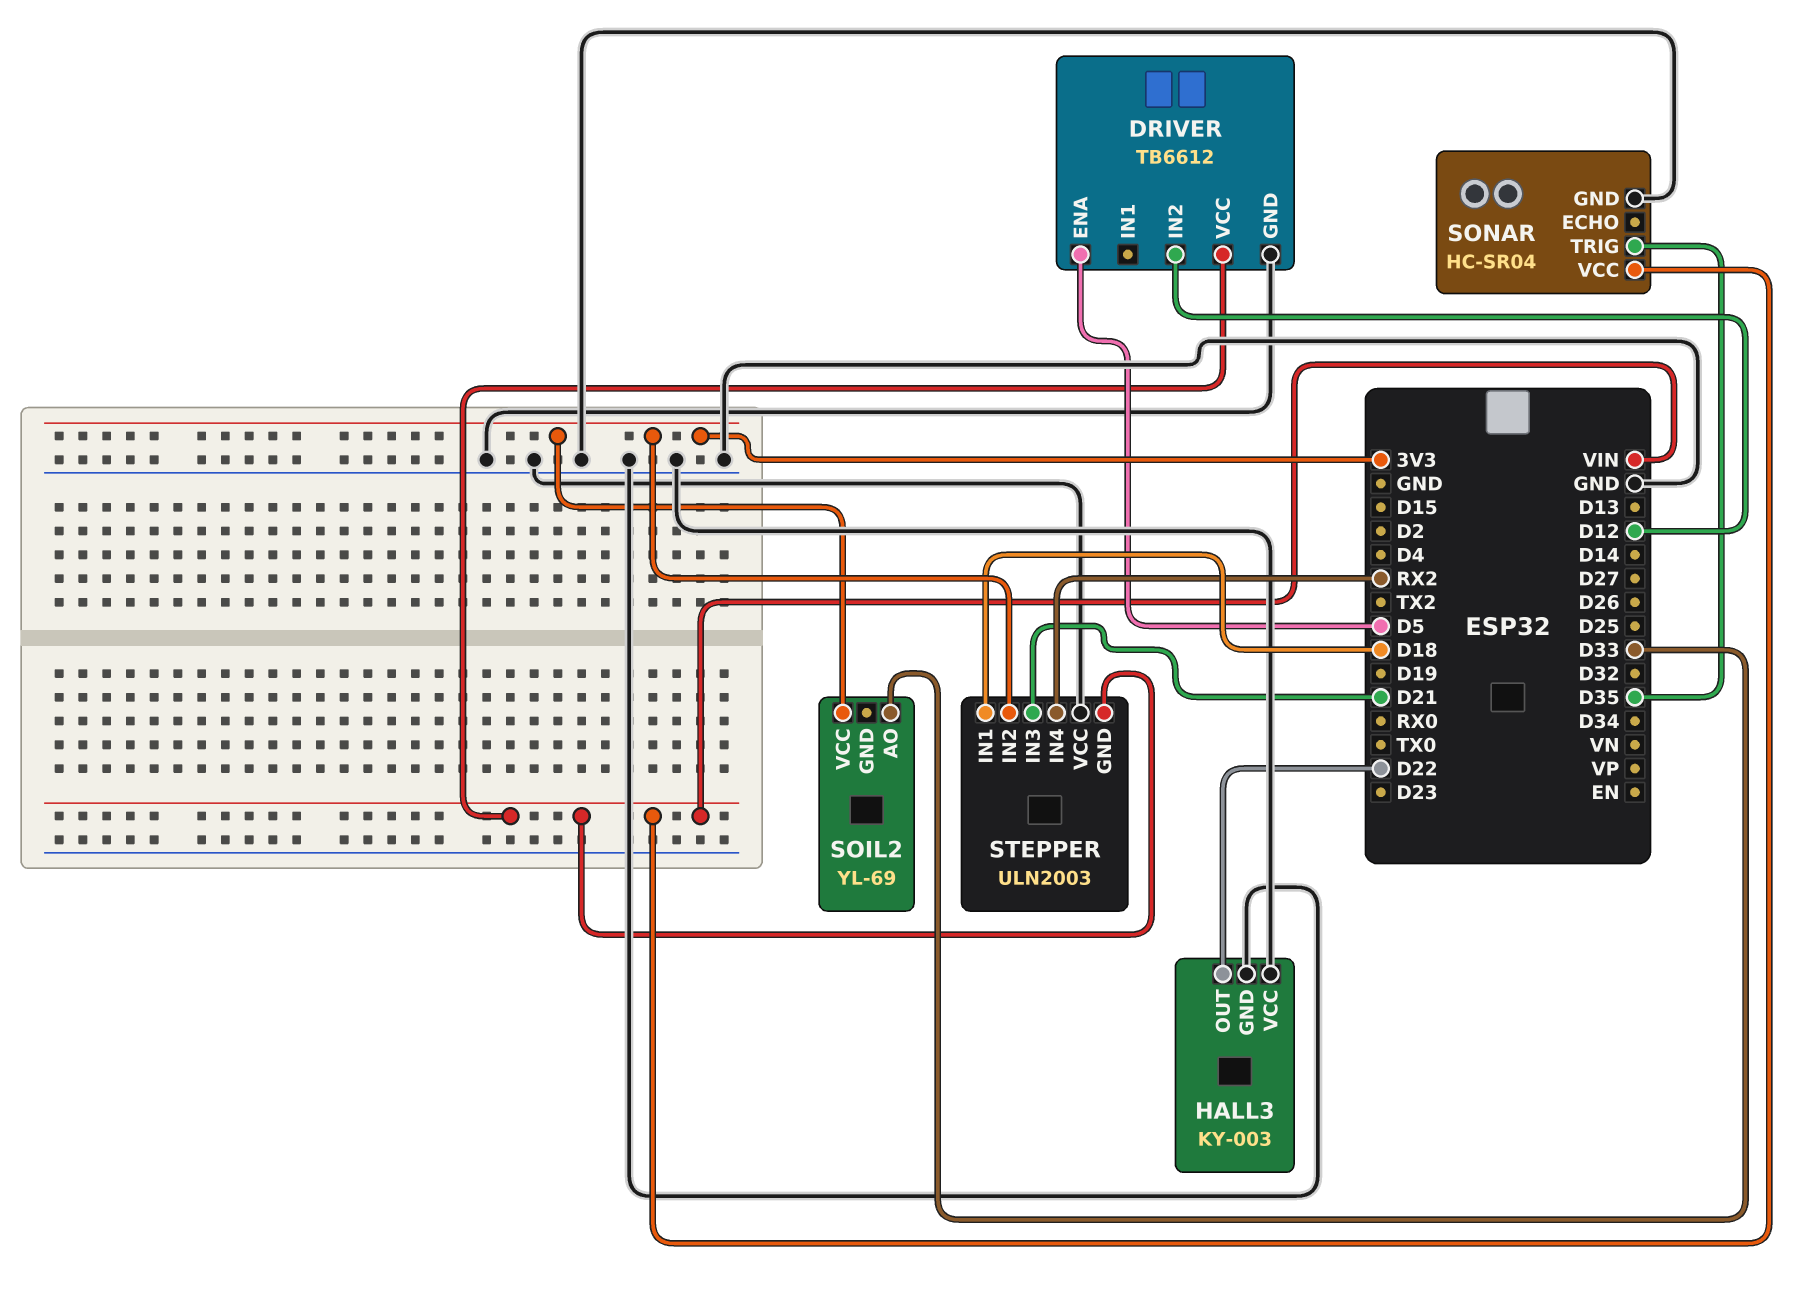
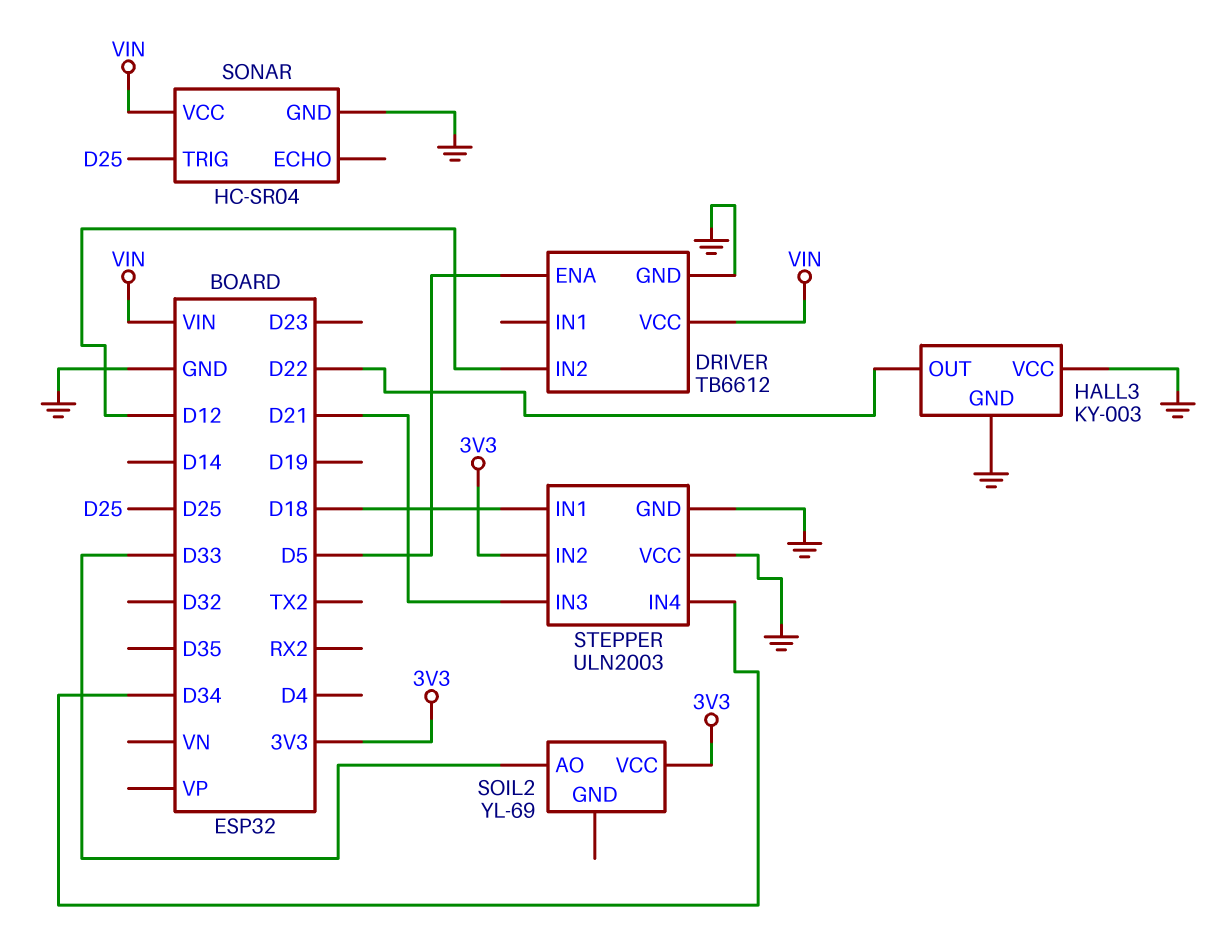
SONAR pin TRIG: D35 -> D25
STEPPER pin GND: VIN -> GND
STEPPER pin IN4: RX2 -> D34

